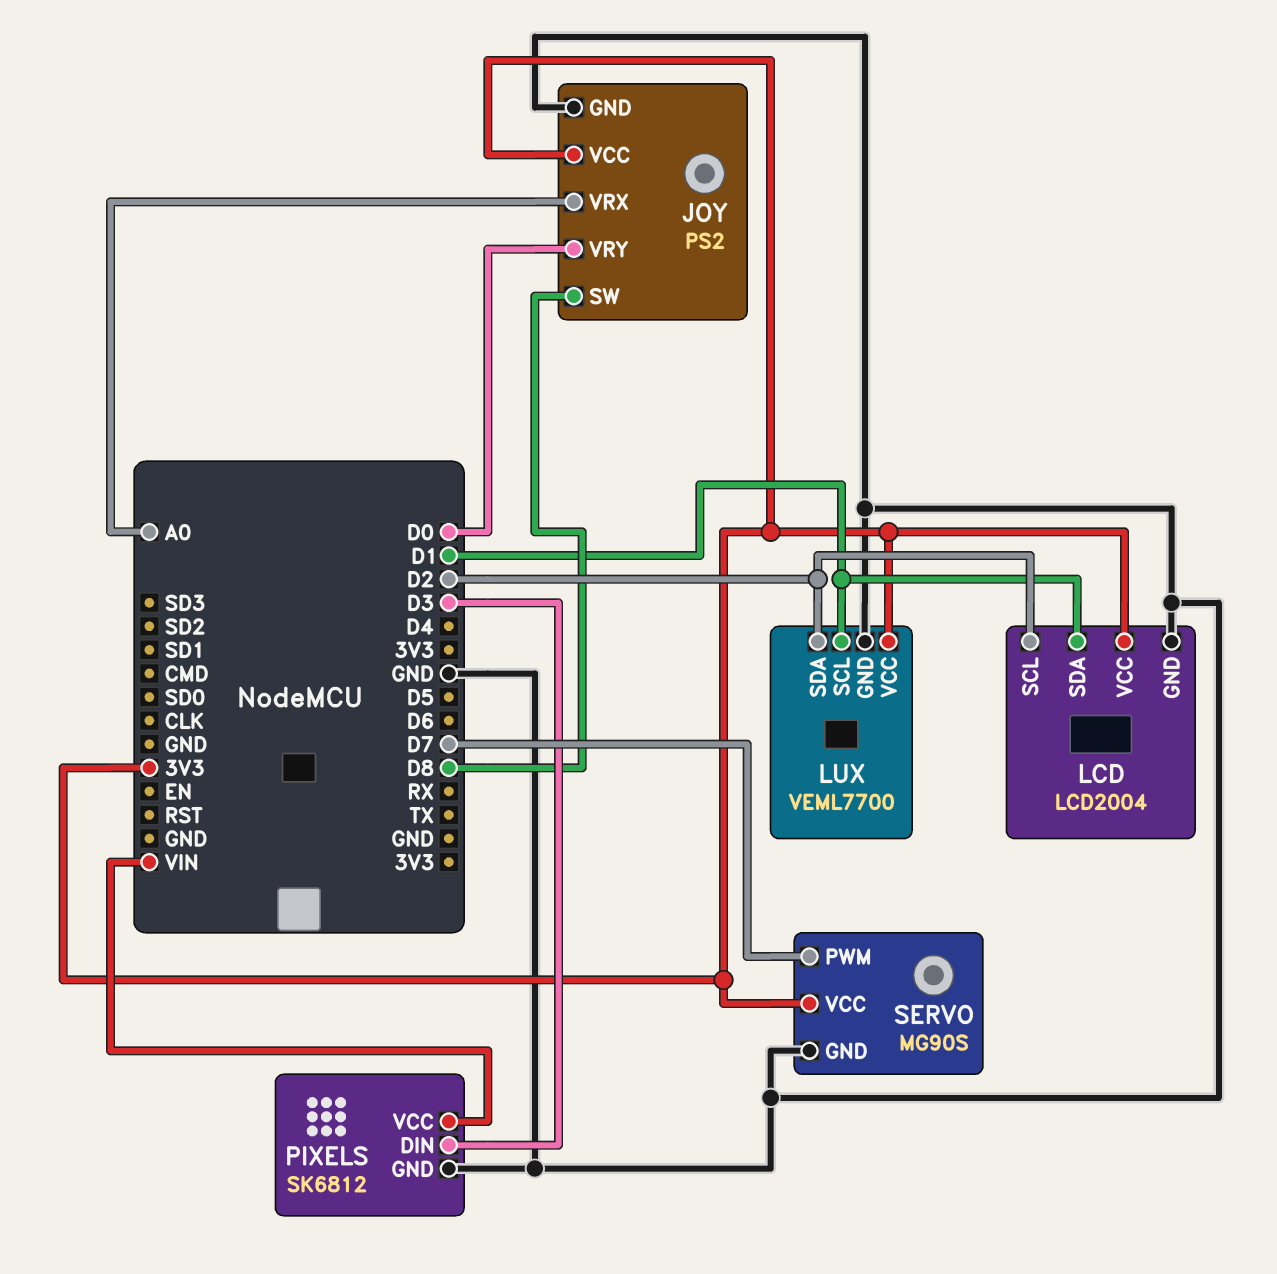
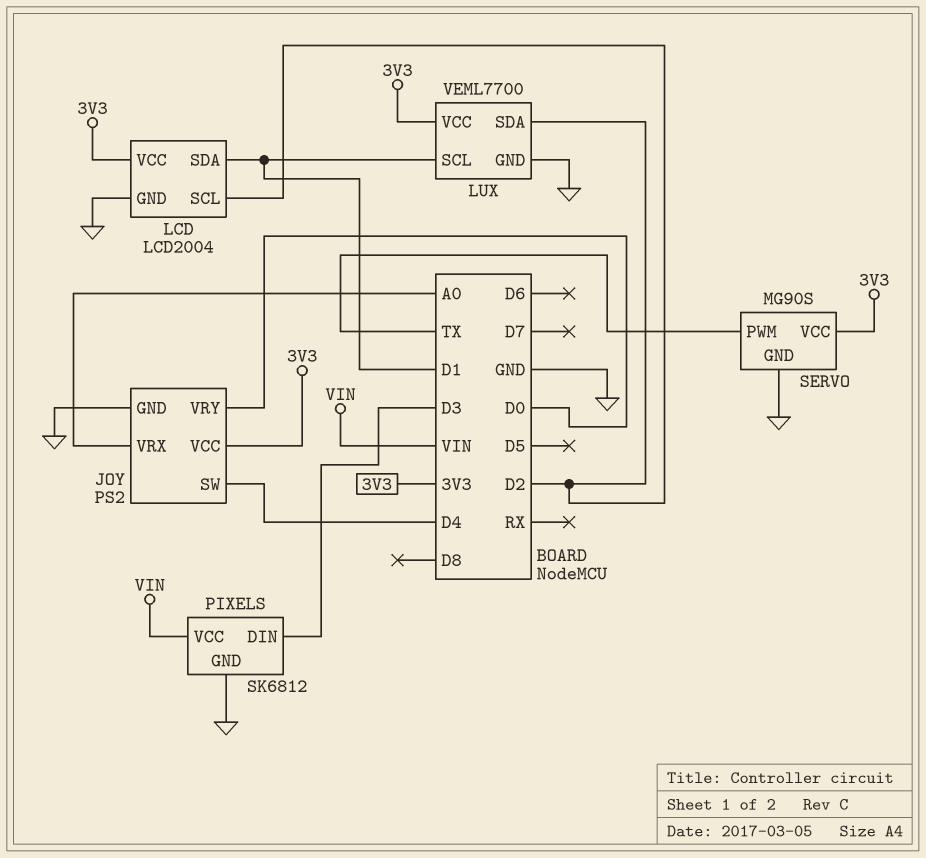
JOY pin SW: D8 -> D4
SERVO pin PWM: D7 -> TX

